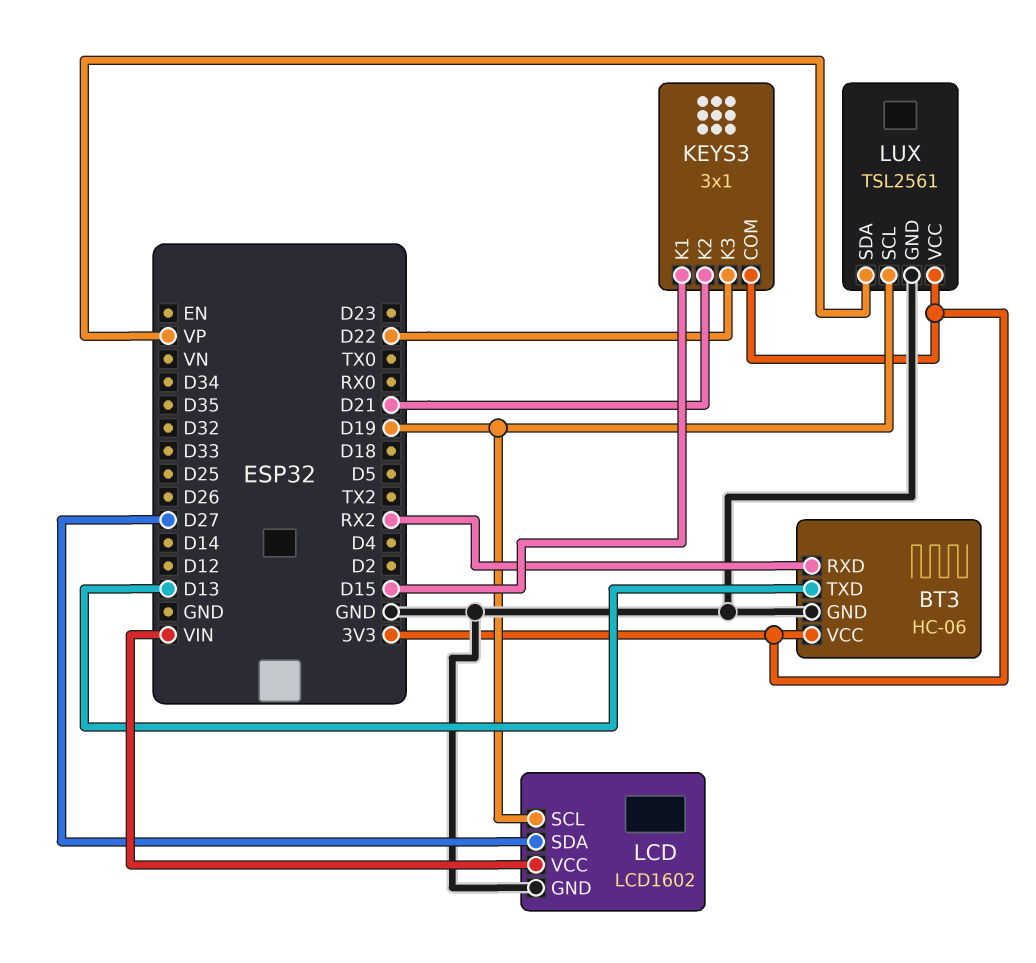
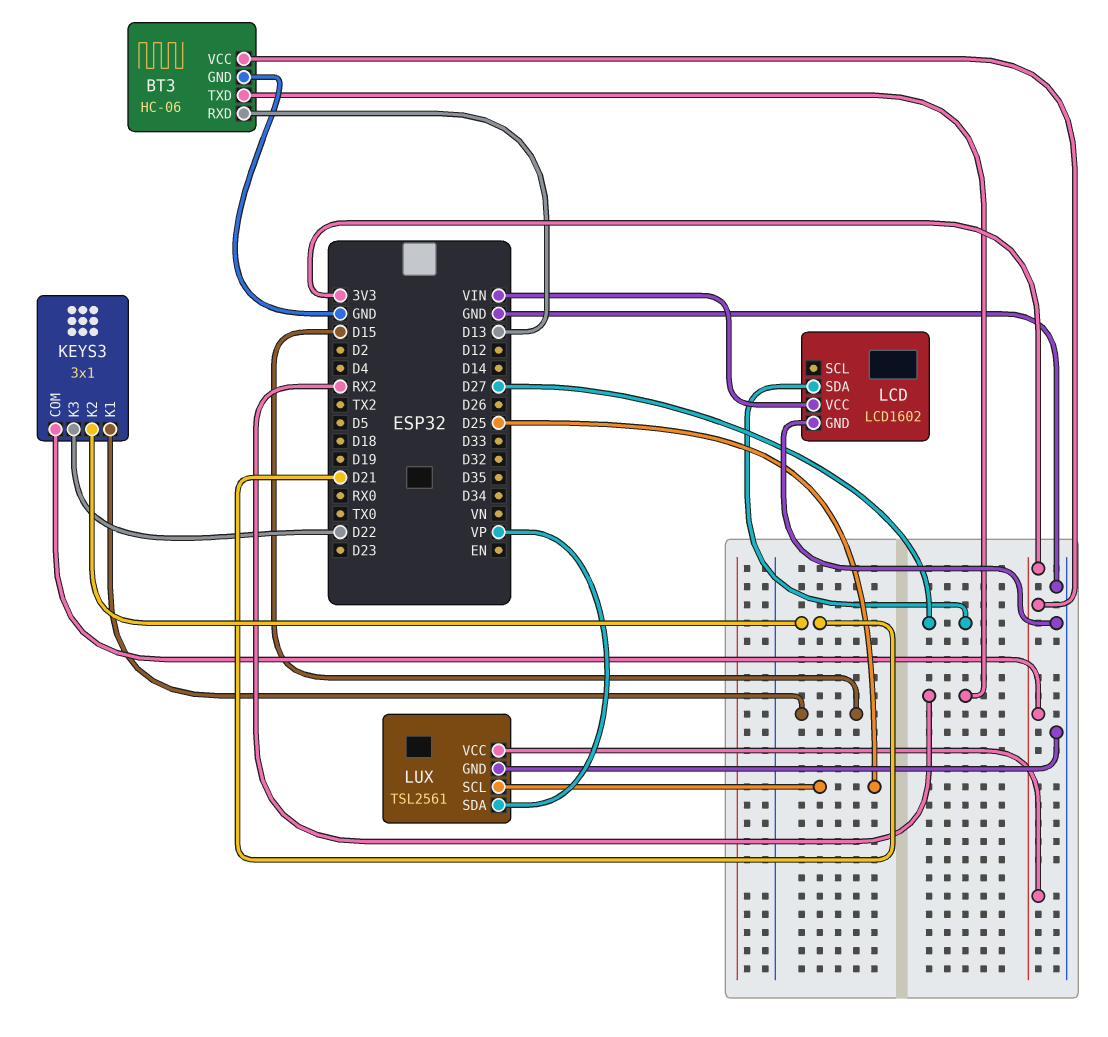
BT3 pin RXD: RX2 -> D13
BT3 pin TXD: D13 -> RX2
LCD pin SCL: D19 -> none
LUX pin SCL: D19 -> D25

